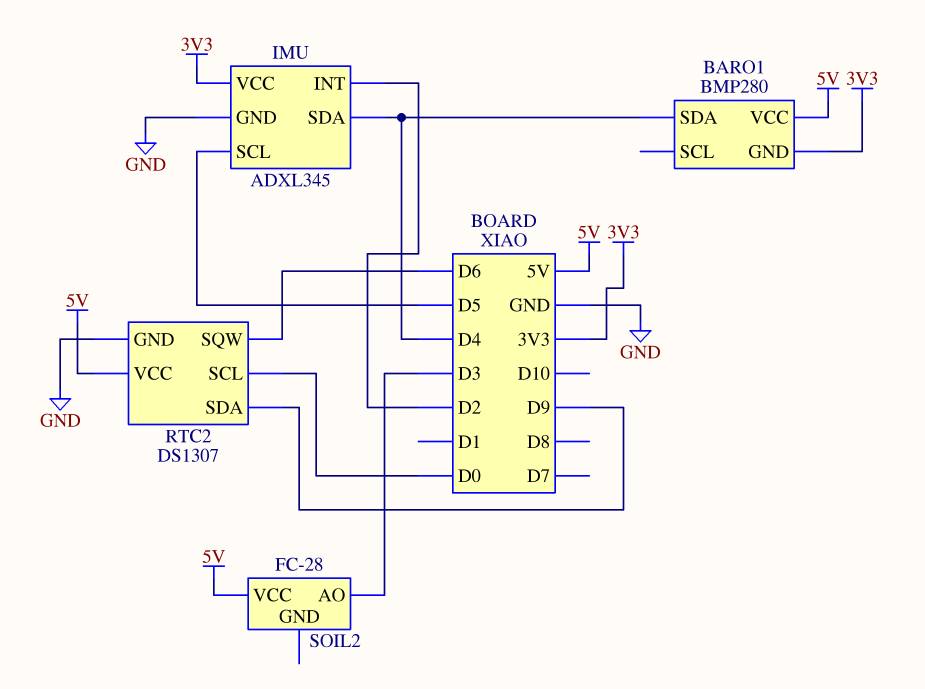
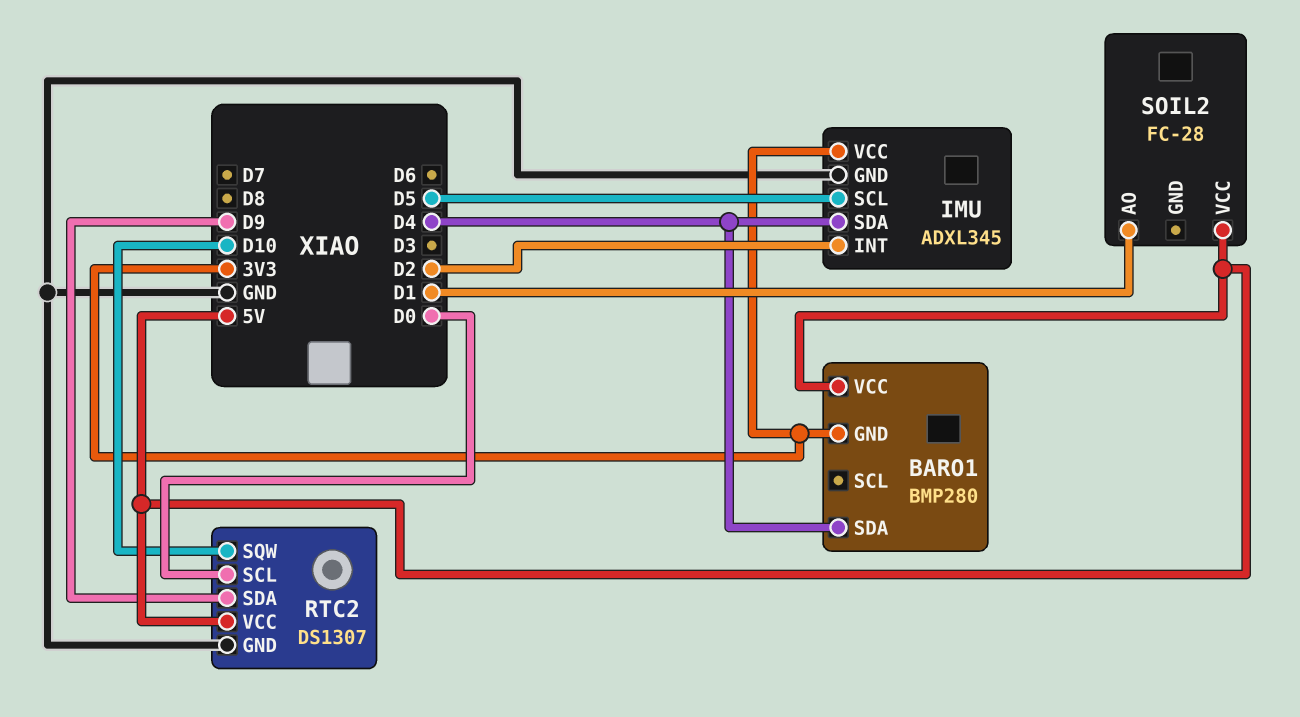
RTC2 pin SQW: D6 -> D10
SOIL2 pin AO: D3 -> D1

